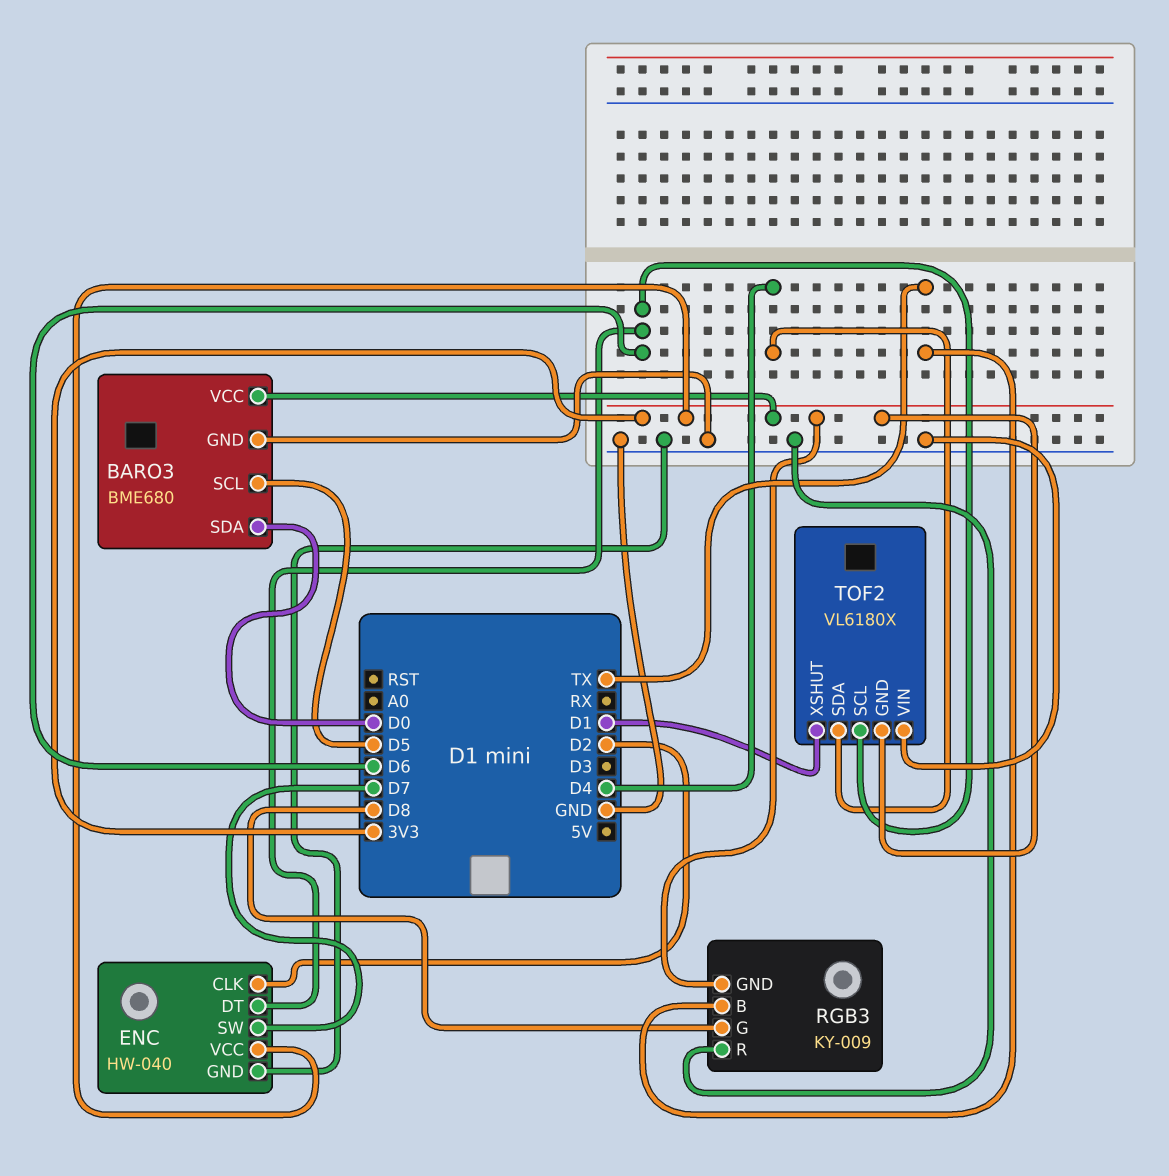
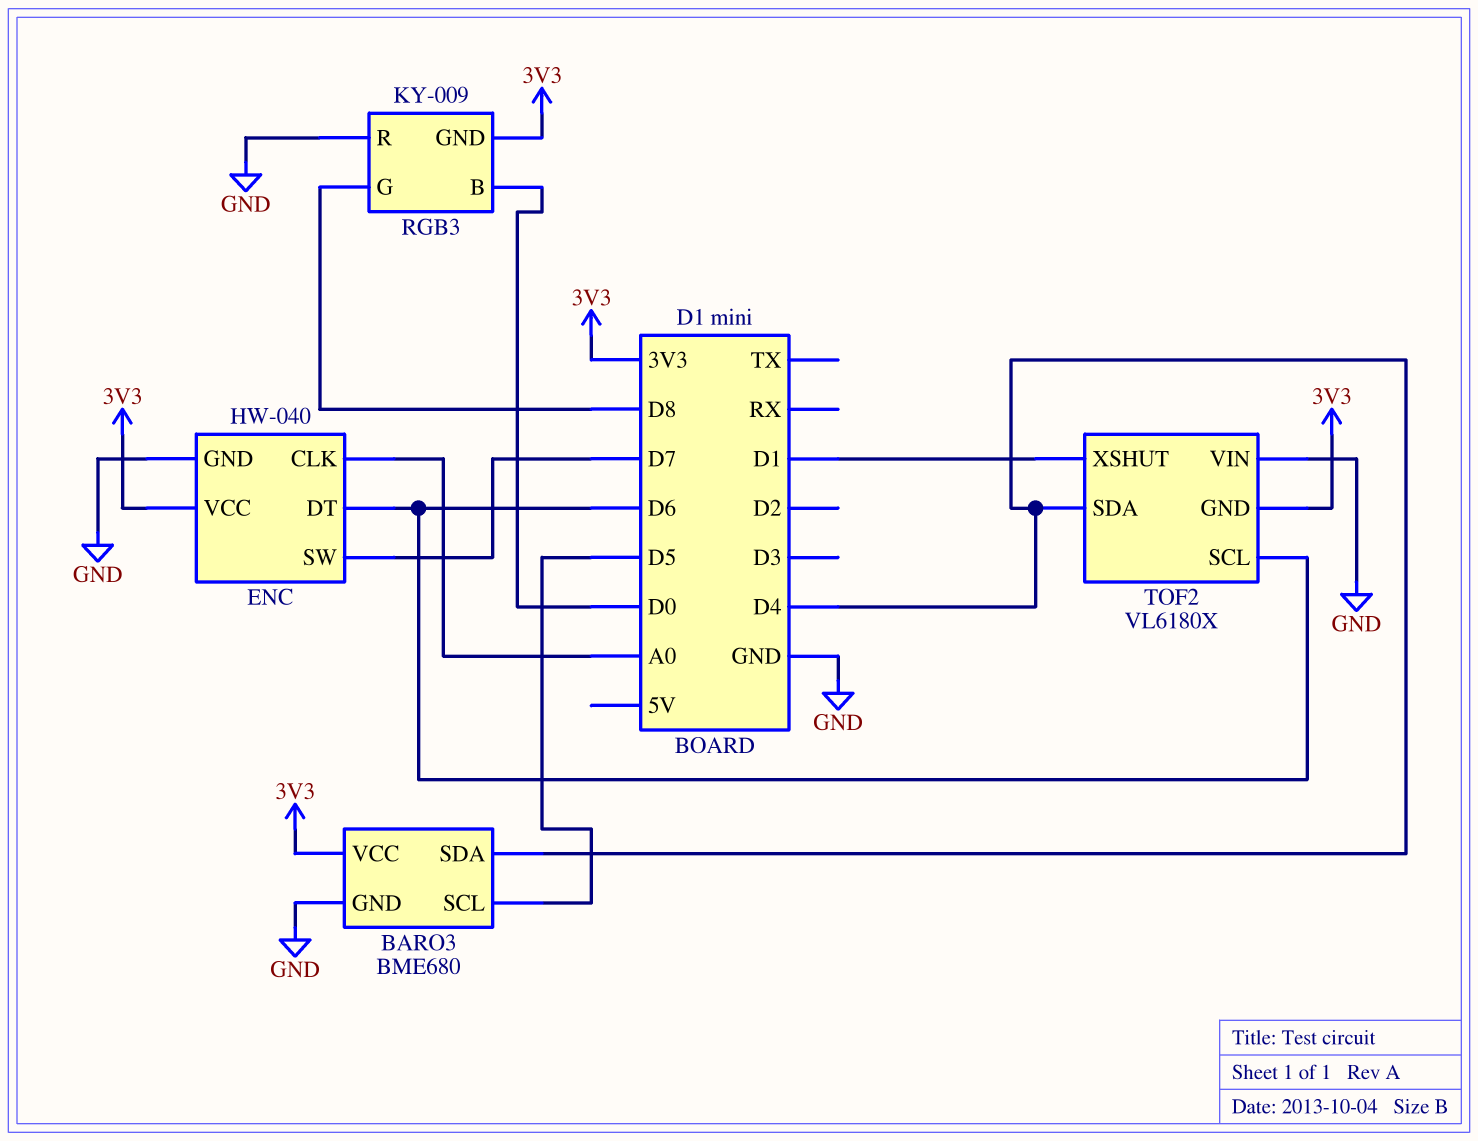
BARO3 pin SDA: D0 -> D4
ENC pin CLK: D2 -> A0
RGB3 pin B: TX -> D0

